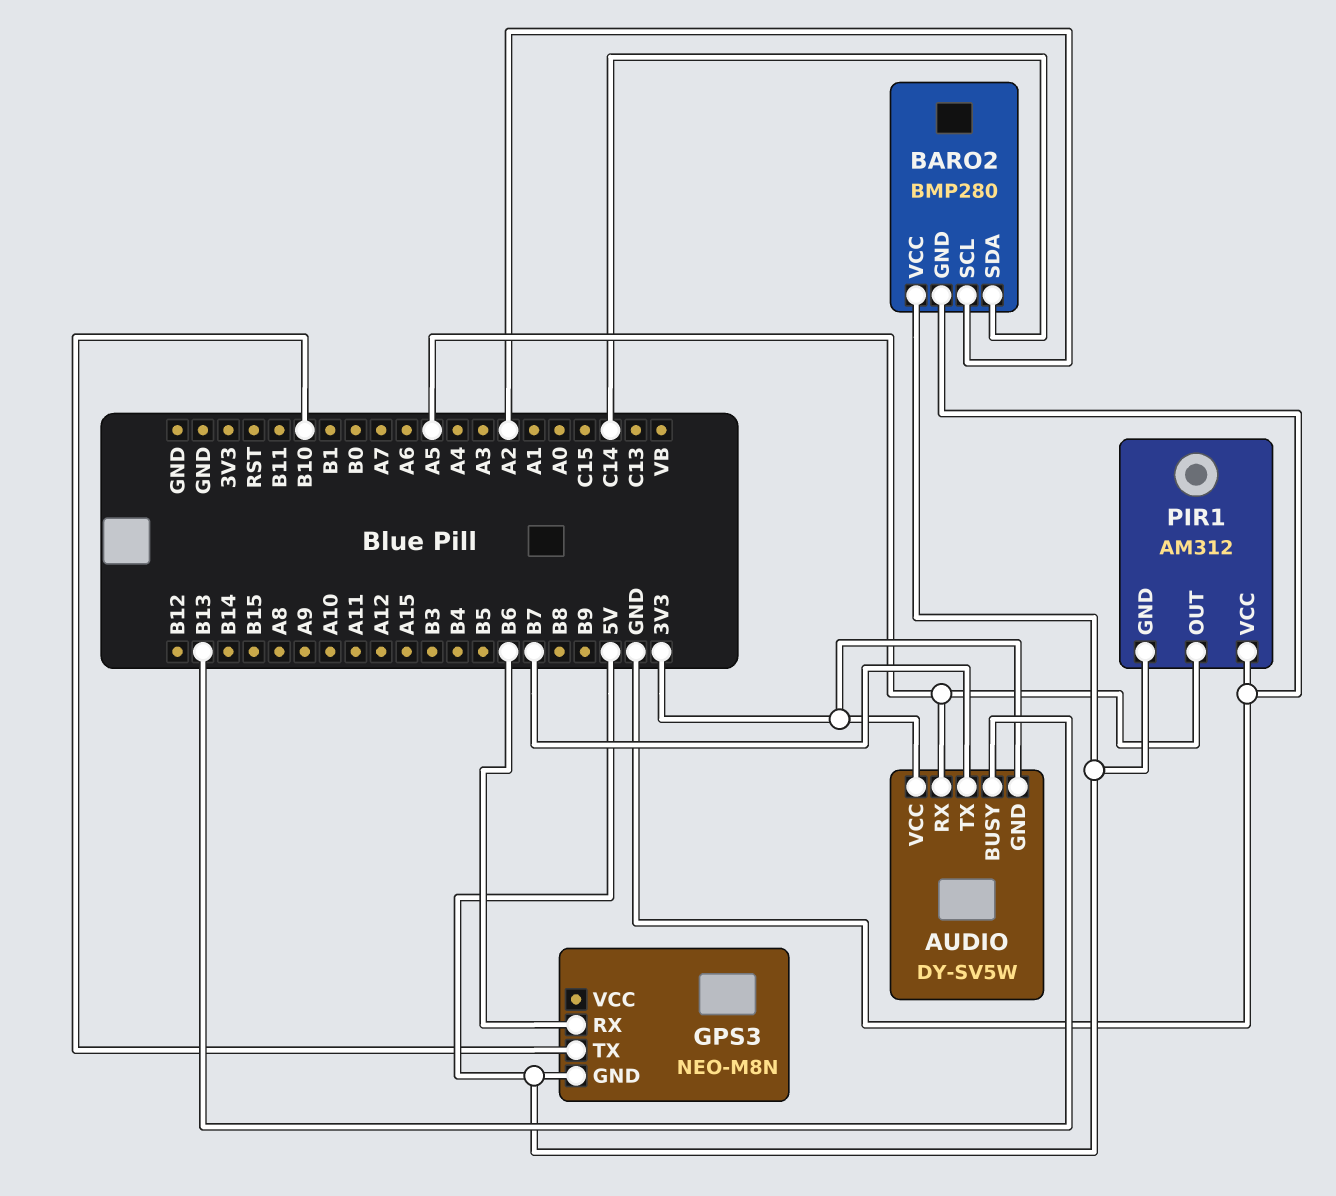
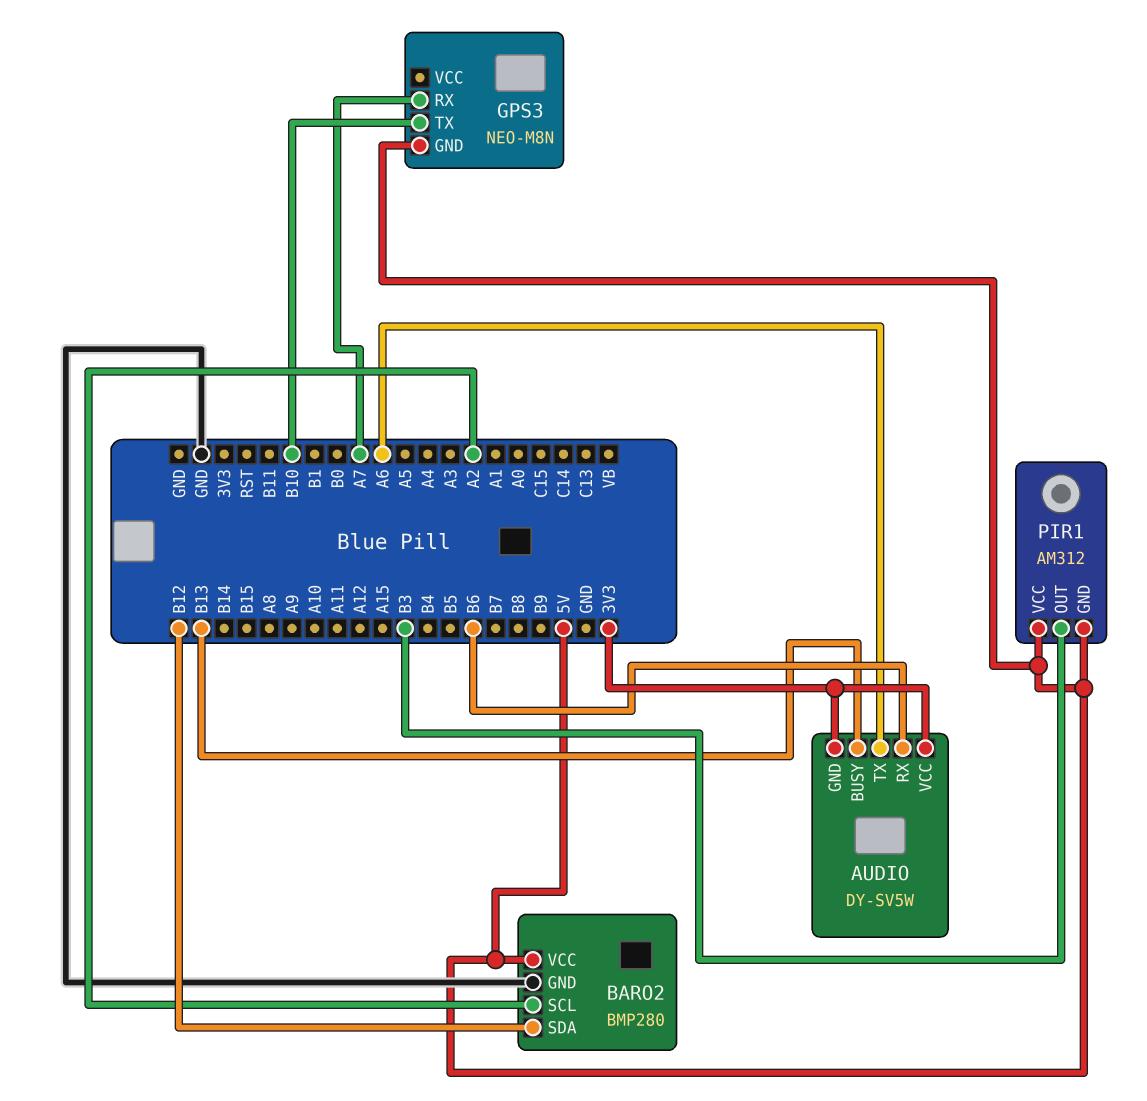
AUDIO pin RX: A5 -> B6
AUDIO pin TX: B7 -> A6
BARO2 pin SDA: C14 -> B12
GPS3 pin RX: B6 -> A7
PIR1 pin OUT: A5 -> B3
PIR1 pin VCC: GND -> 5V

